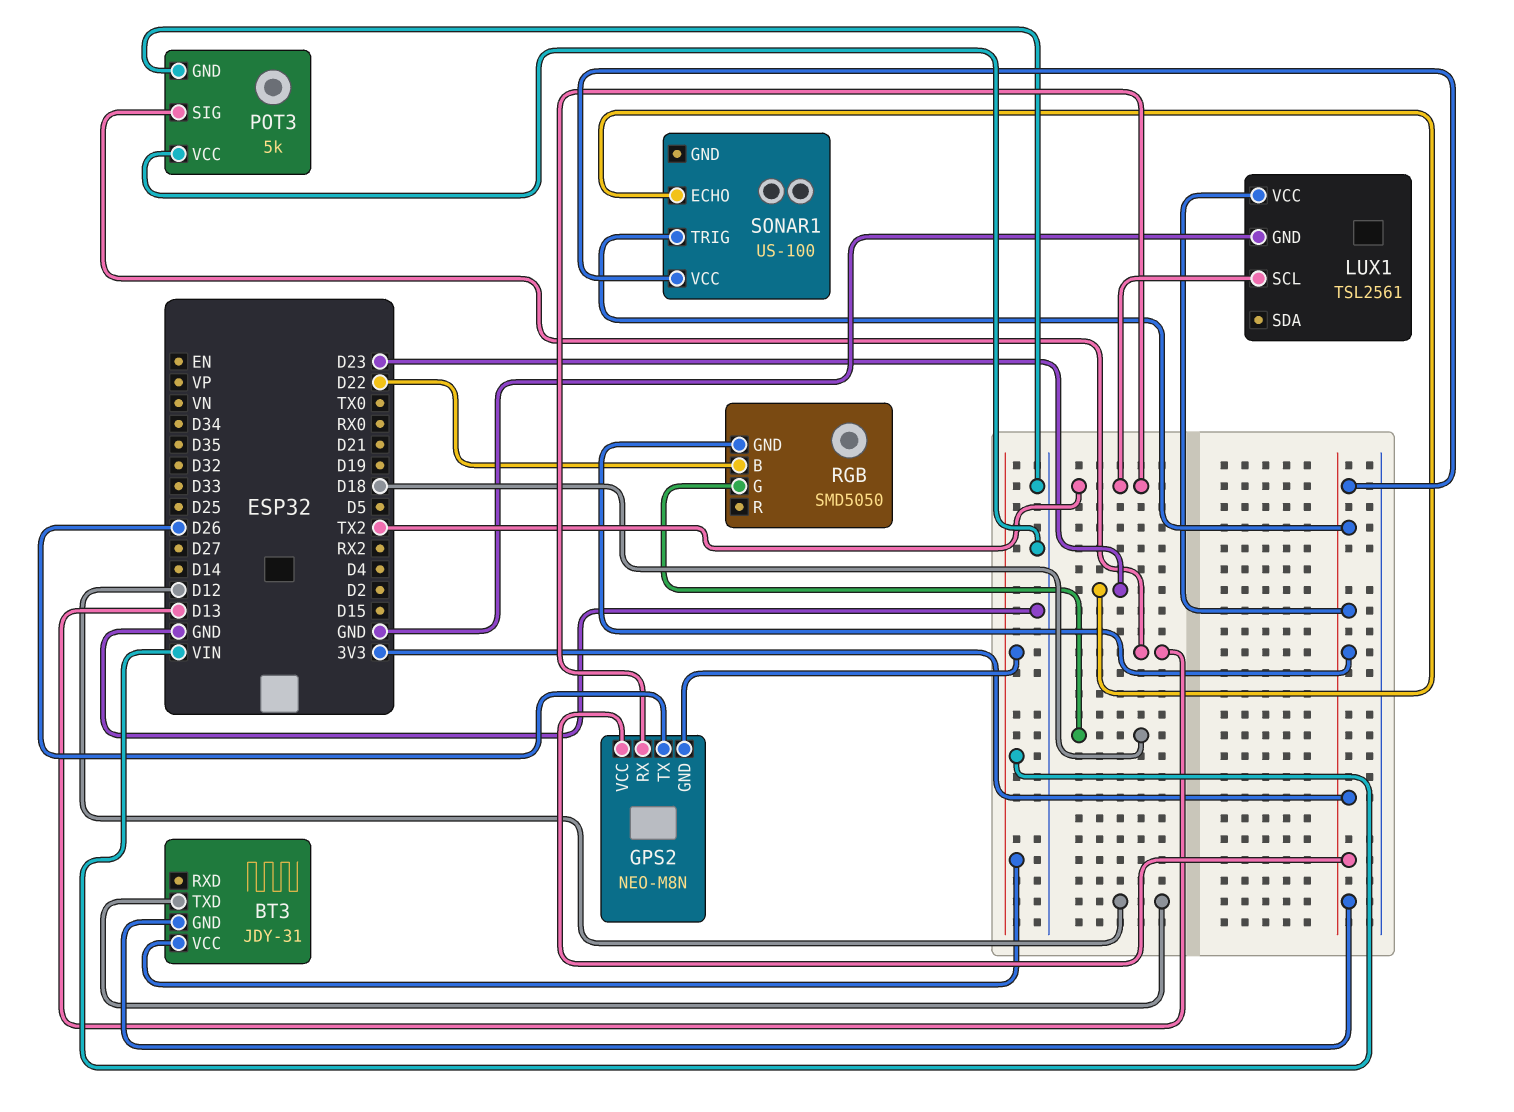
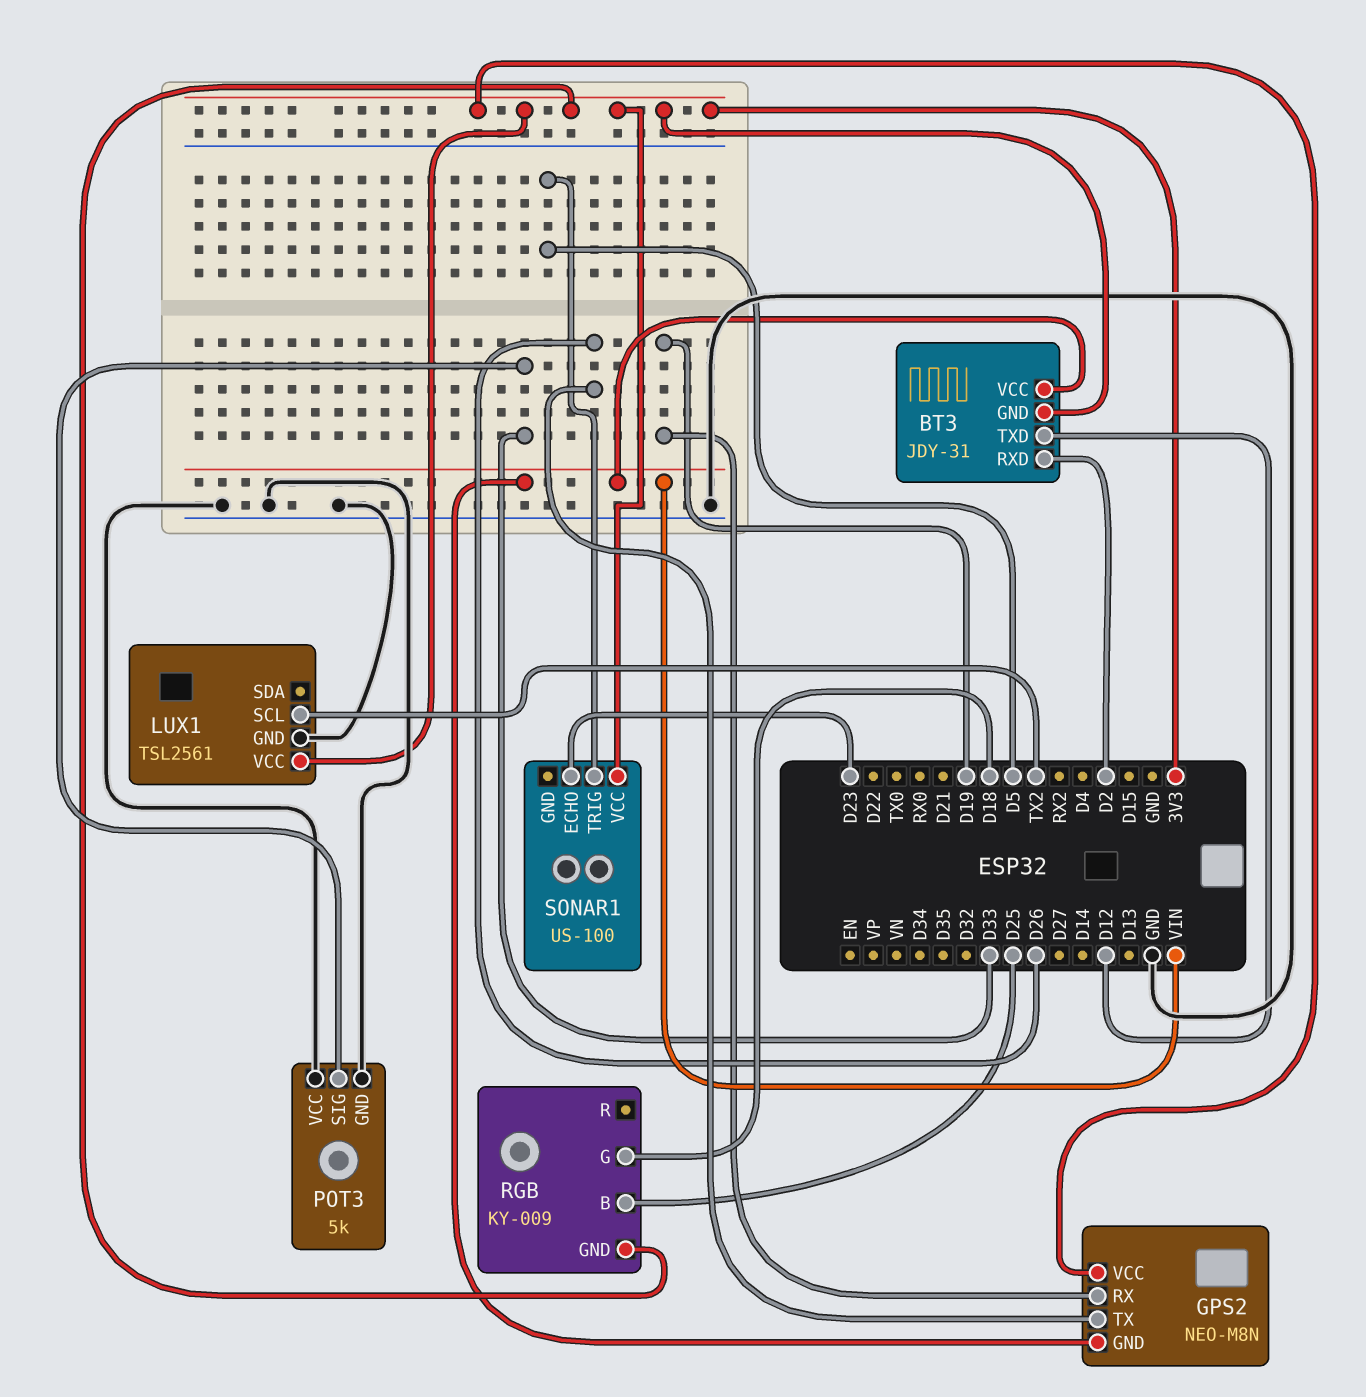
BT3 pin RXD: none -> D2
GPS2 pin RX: TX2 -> D19
POT3 pin SIG: D13 -> D33
RGB: SMD5050 -> KY-009
RGB pin B: D22 -> D25
SONAR1 pin TRIG: 3V3 -> D5

